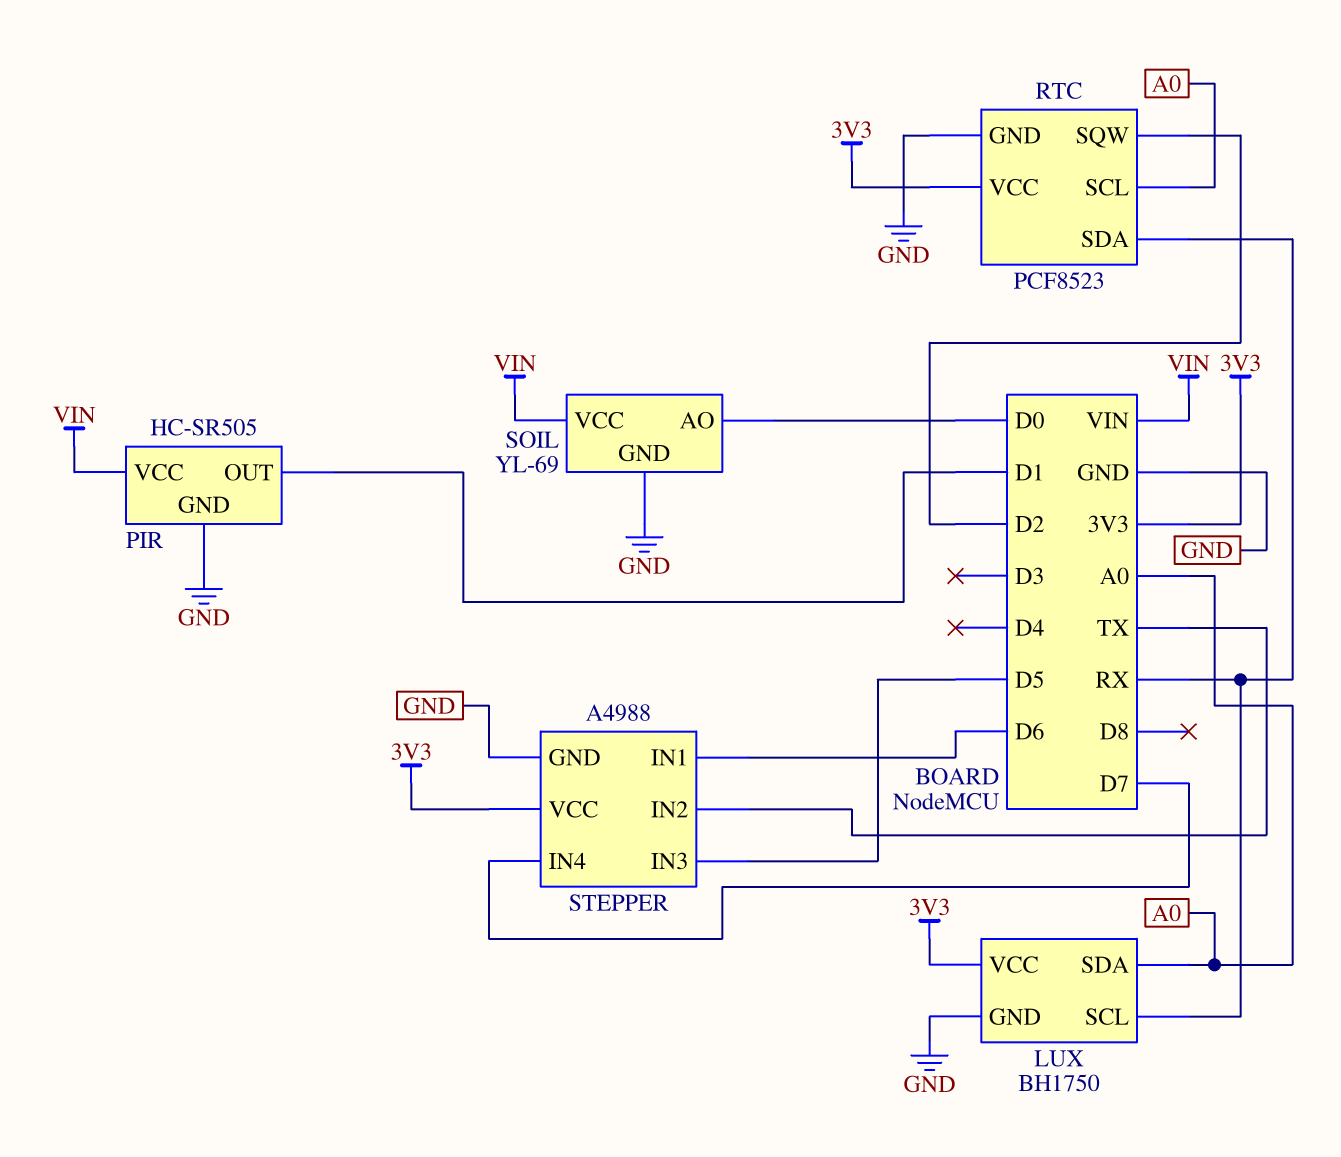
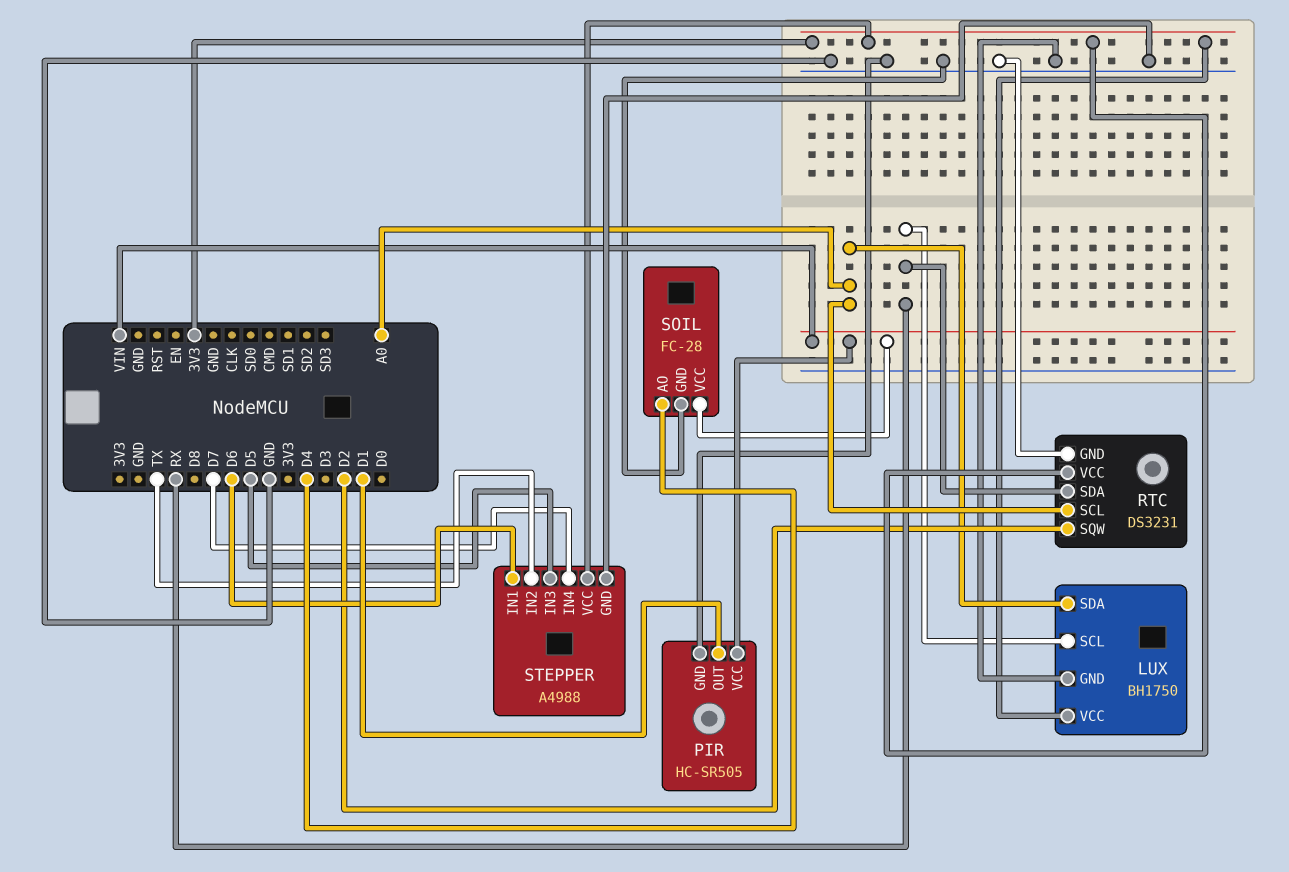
RTC: PCF8523 -> DS3231
SOIL: YL-69 -> FC-28
SOIL pin AO: D0 -> D4

